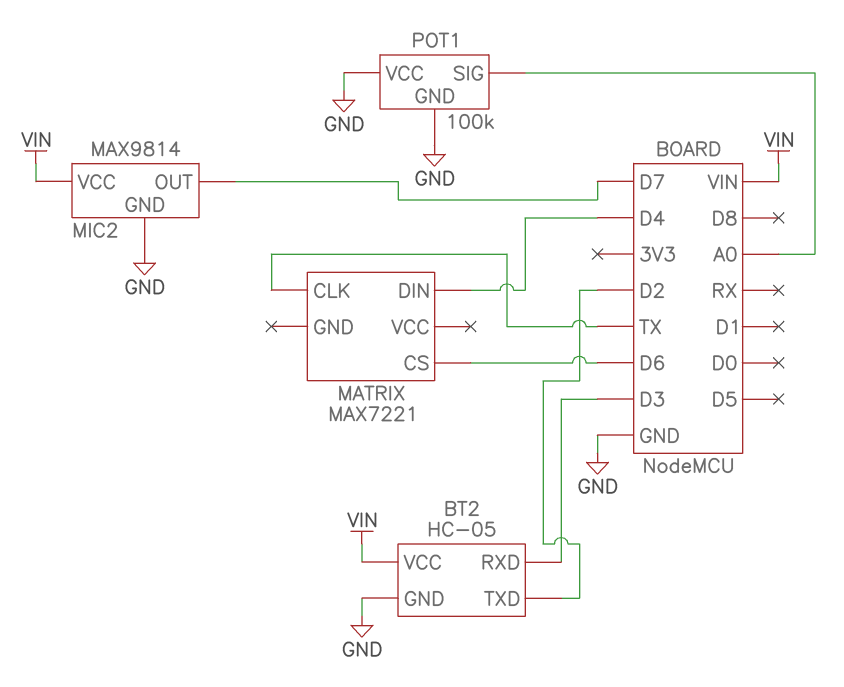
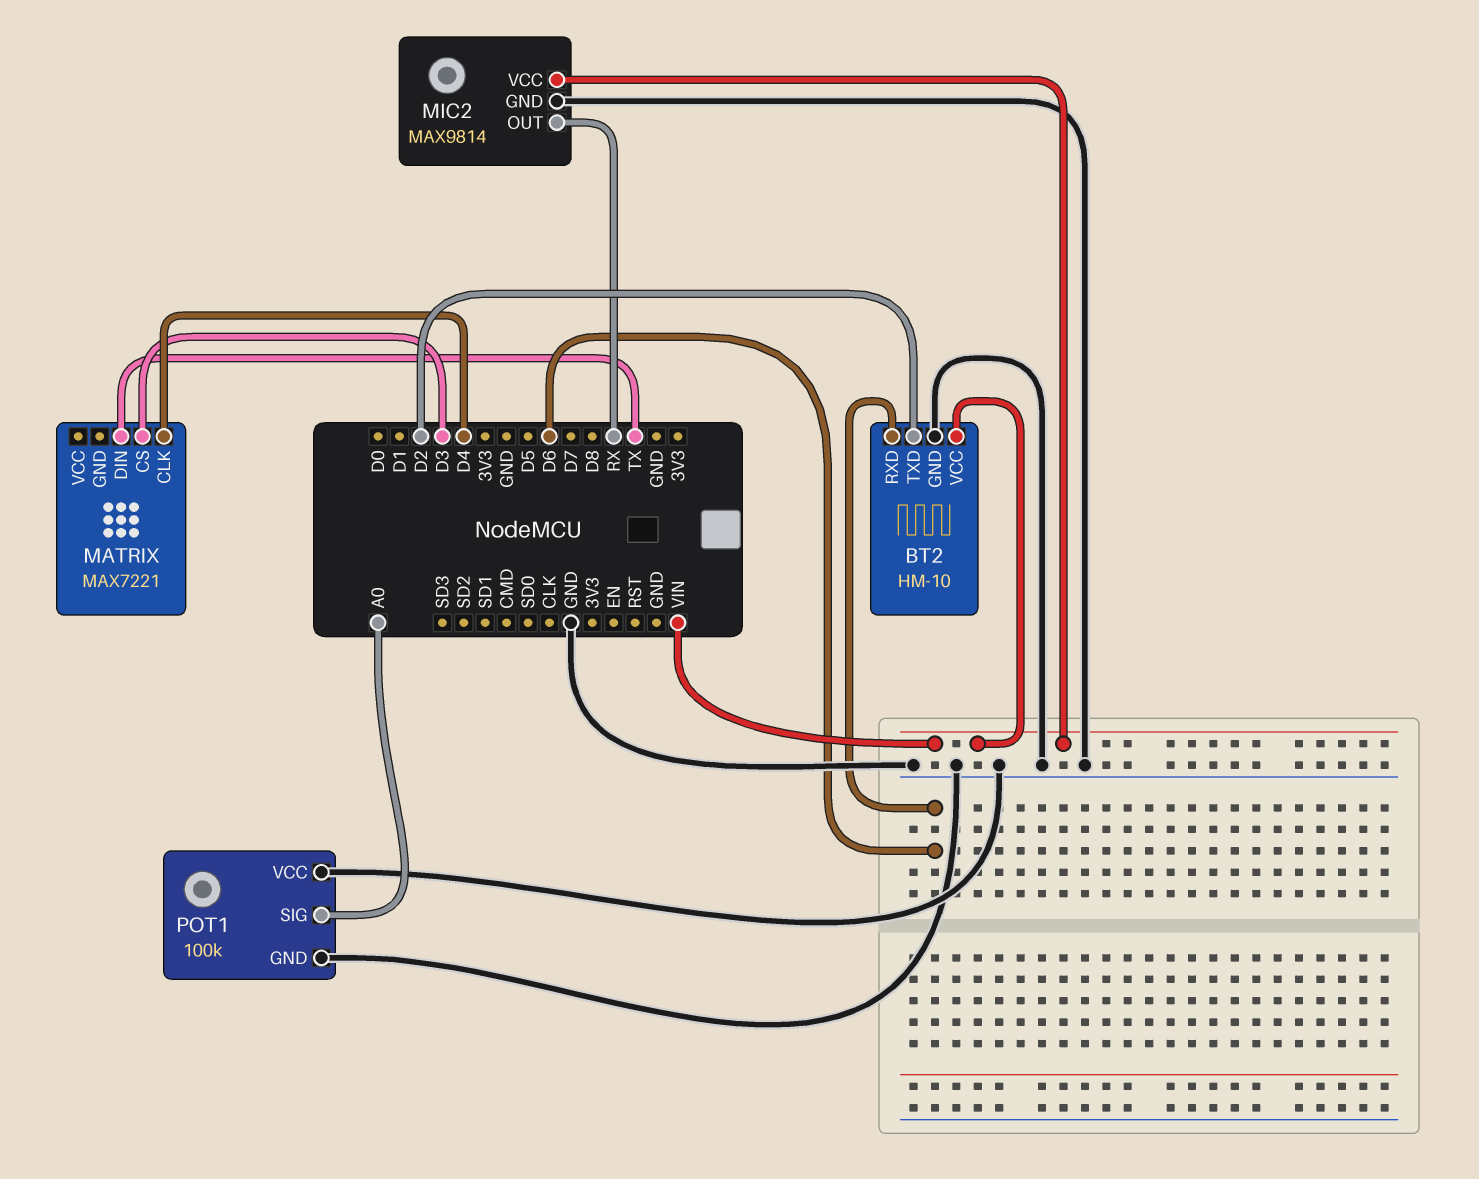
BT2: HC-05 -> HM-10
BT2 pin RXD: D3 -> D6
MATRIX pin CLK: TX -> D4
MATRIX pin CS: D6 -> D3
MATRIX pin DIN: D4 -> TX
MIC2 pin OUT: D7 -> RX

